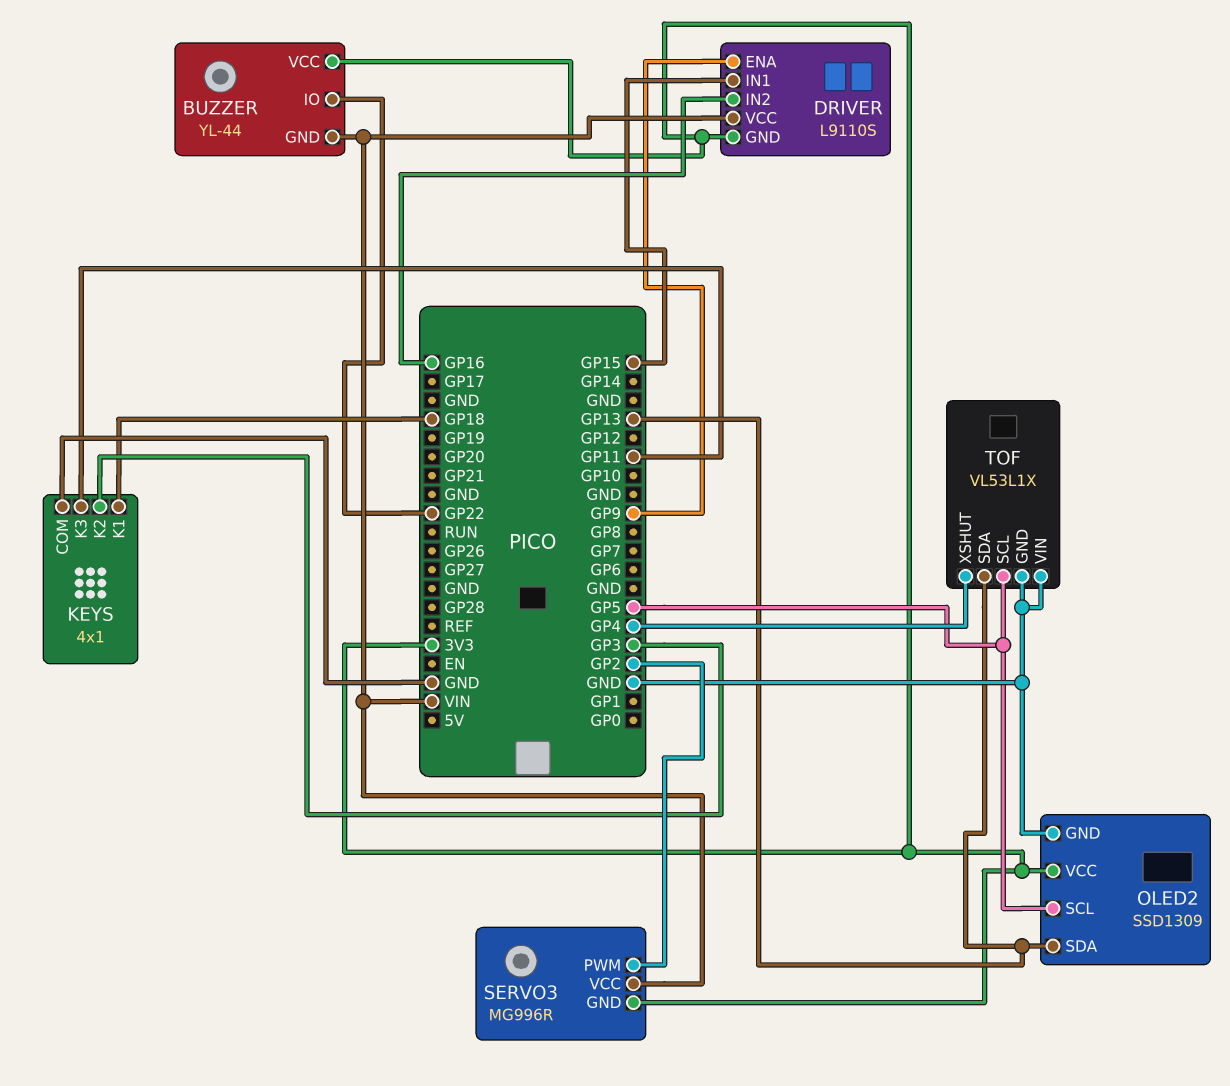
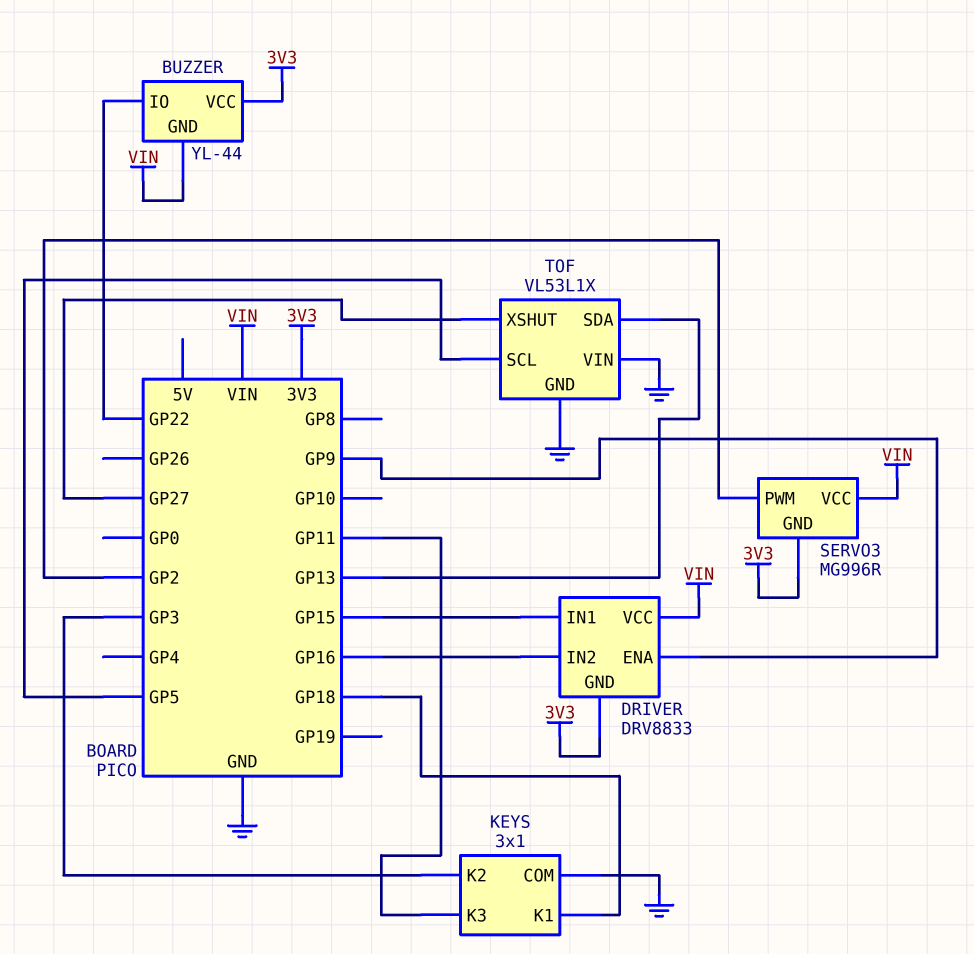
DRIVER: L9110S -> DRV8833
KEYS: 4x1 -> 3x1
OLED2: SSD1309 -> none
OLED2 pin GND: GND -> none
OLED2 pin SCL: GP5 -> none
OLED2 pin SDA: GP13 -> none
OLED2 pin VCC: 3V3 -> none
TOF pin XSHUT: GP4 -> GP27

